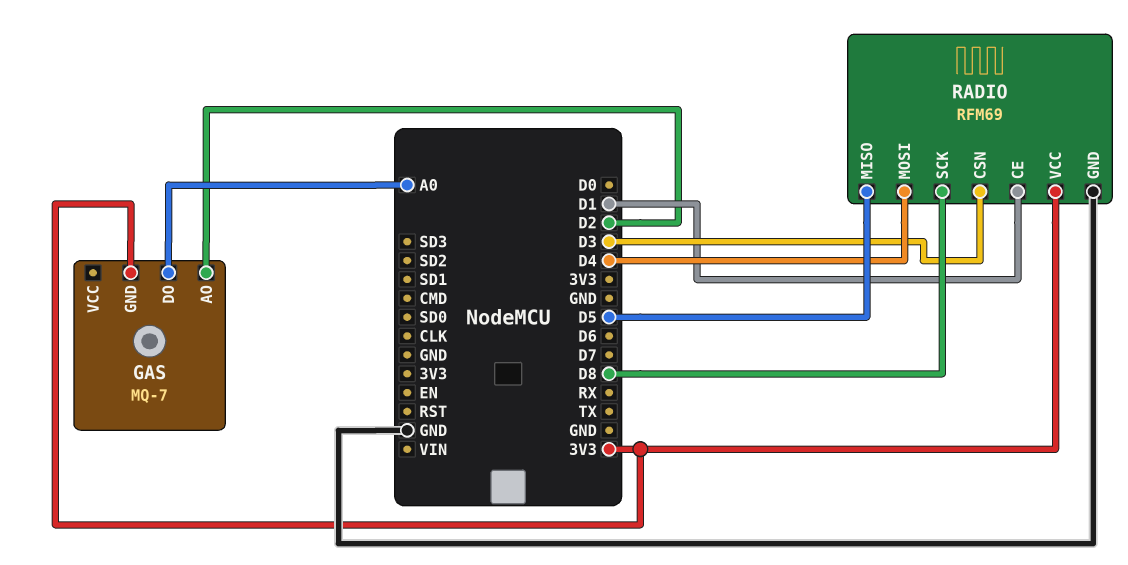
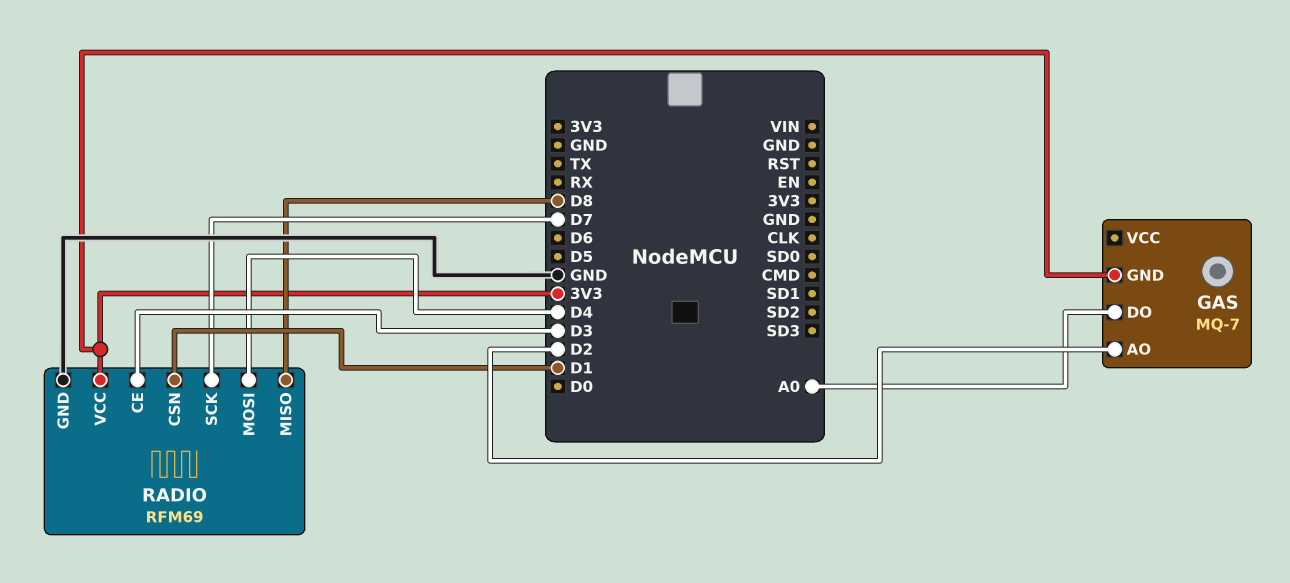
RADIO pin CE: D1 -> D3
RADIO pin CSN: D3 -> D1
RADIO pin MISO: D5 -> D8
RADIO pin SCK: D8 -> D7

